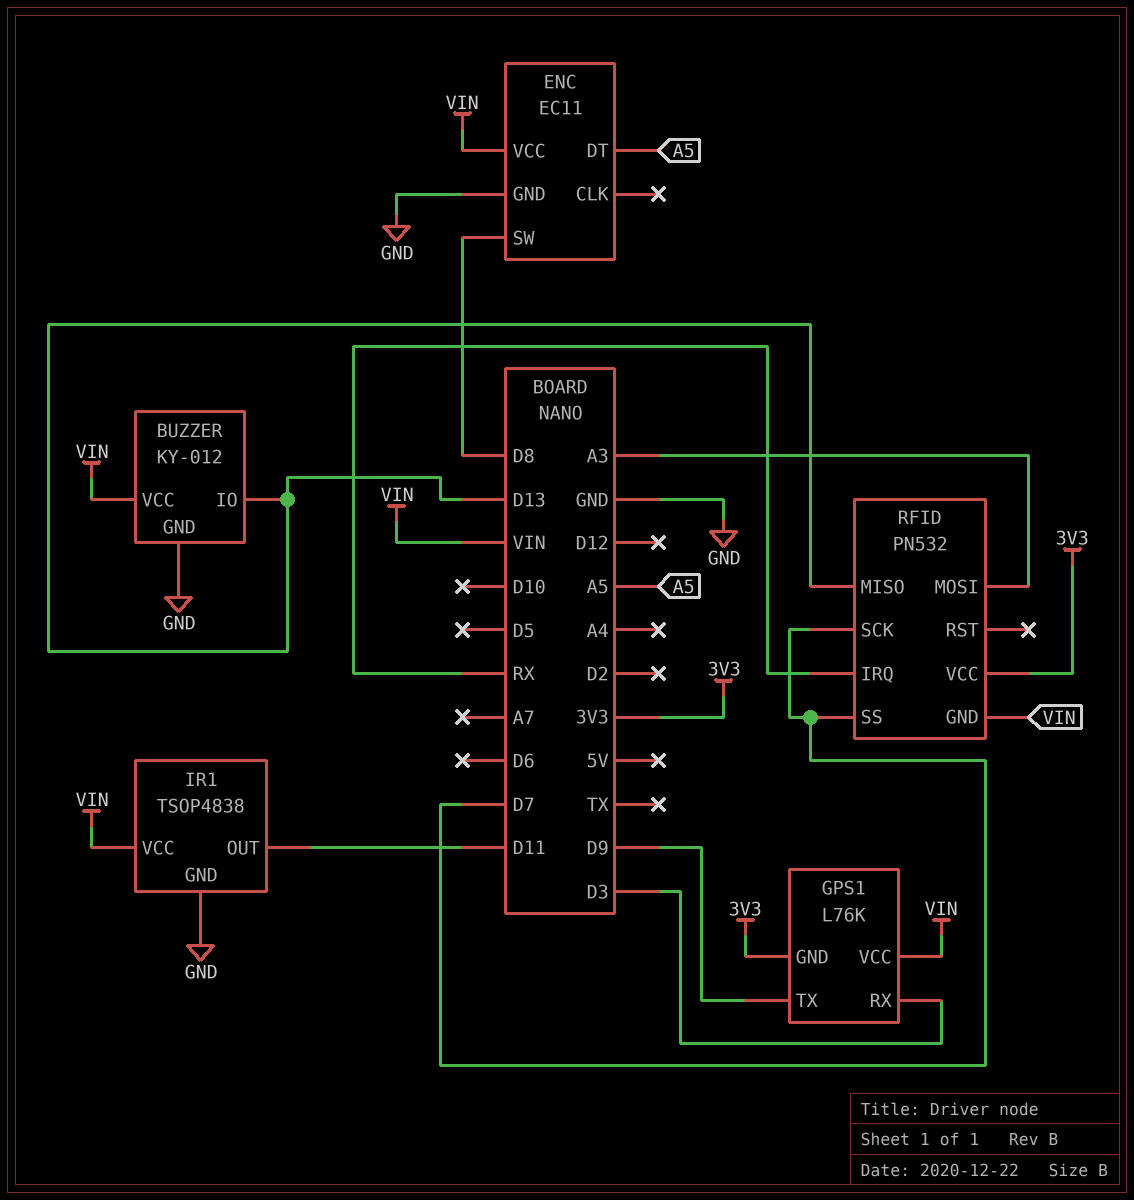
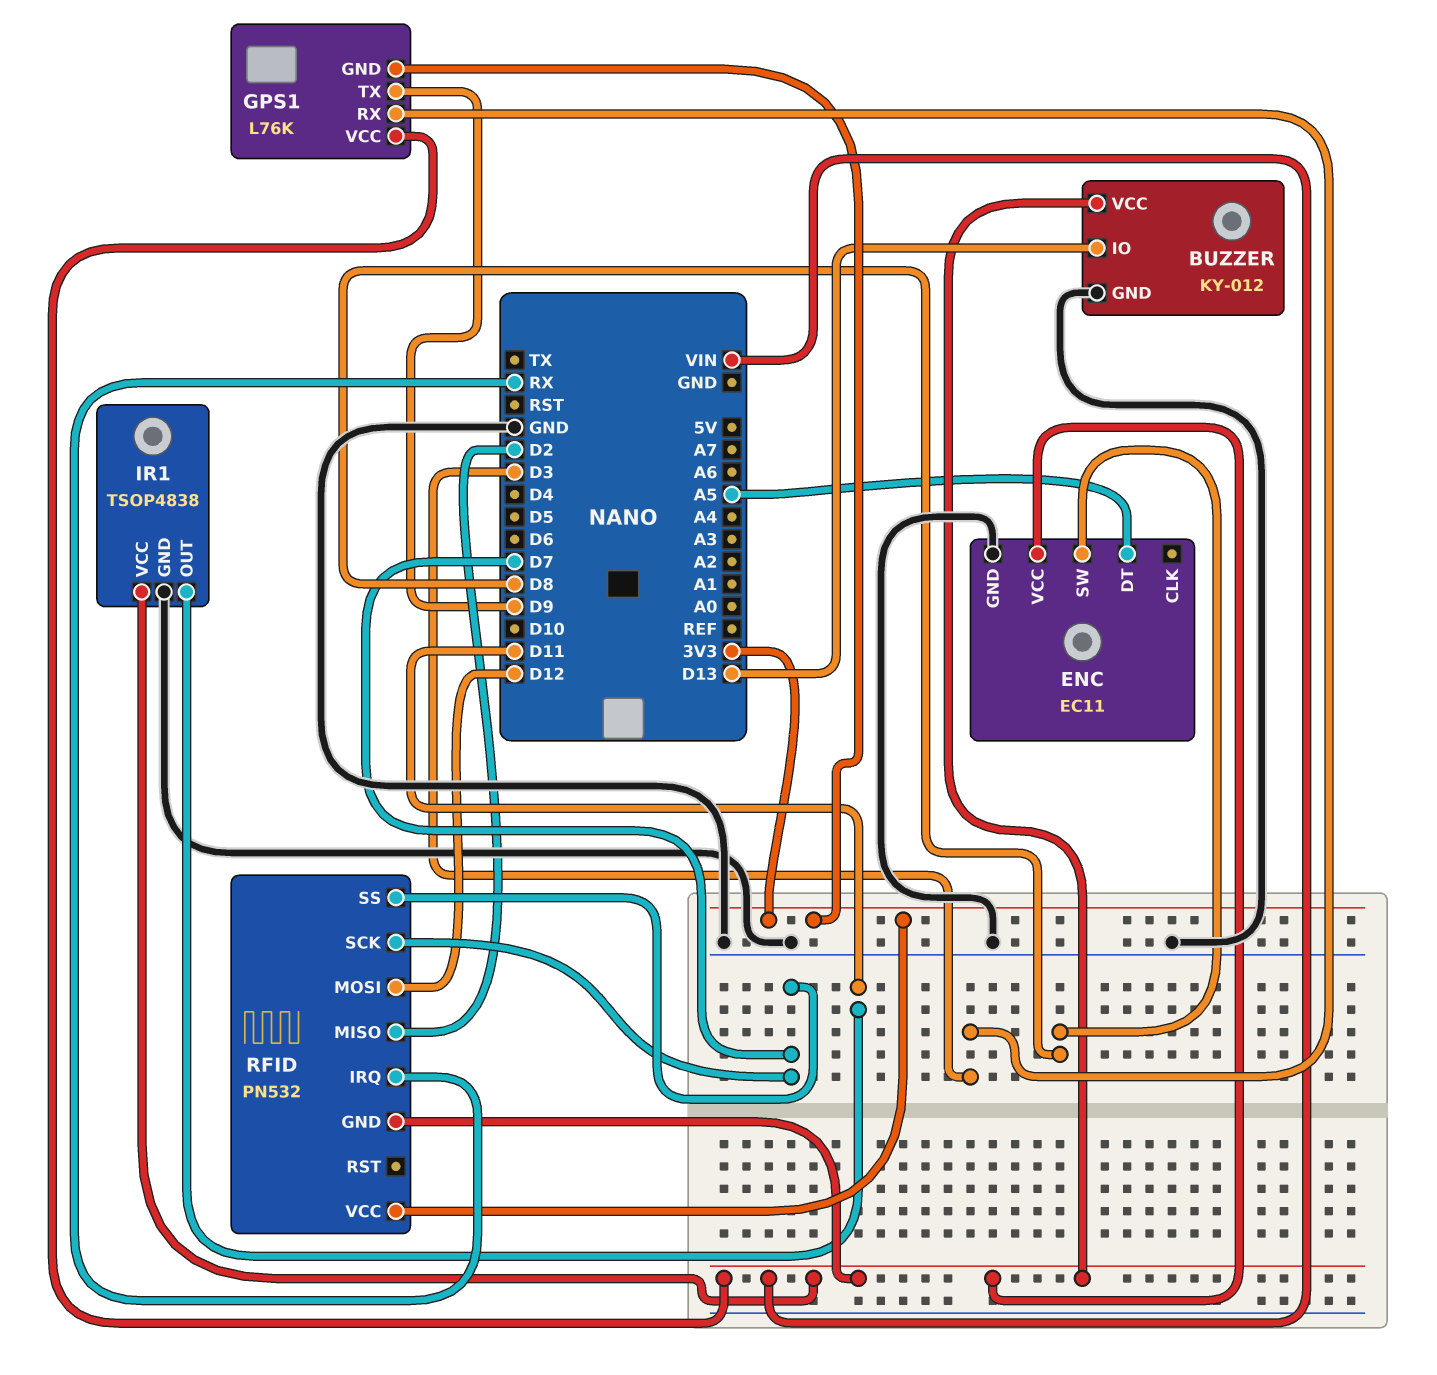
RFID pin MISO: D13 -> D2
RFID pin MOSI: A3 -> D12

